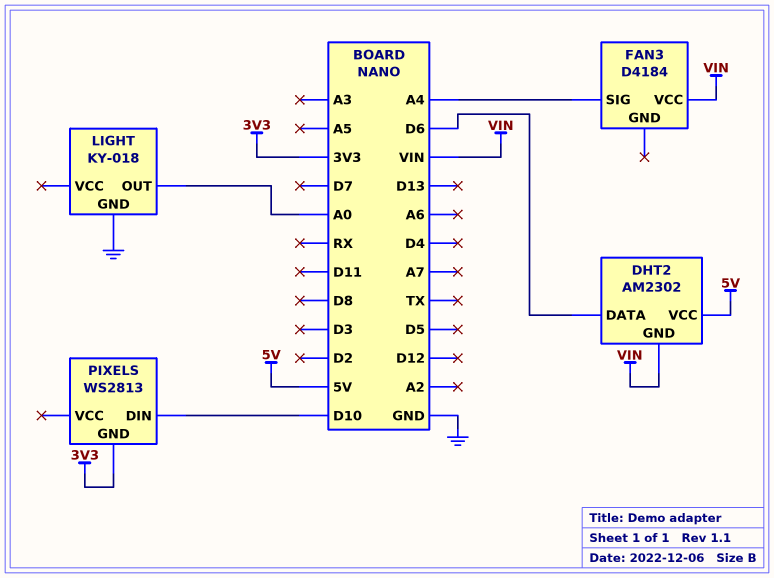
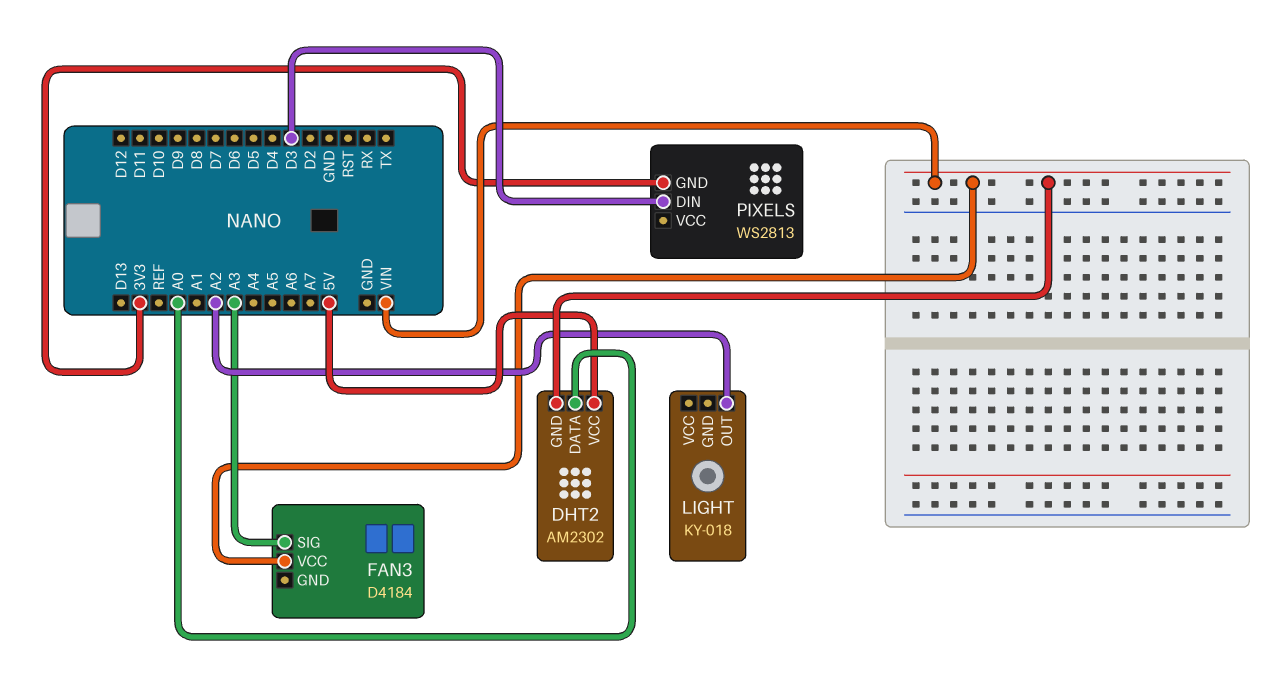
DHT2 pin DATA: D6 -> A0
FAN3 pin SIG: A4 -> A3
LIGHT pin GND: GND -> none
LIGHT pin OUT: A0 -> A2
PIXELS pin DIN: D10 -> D3

